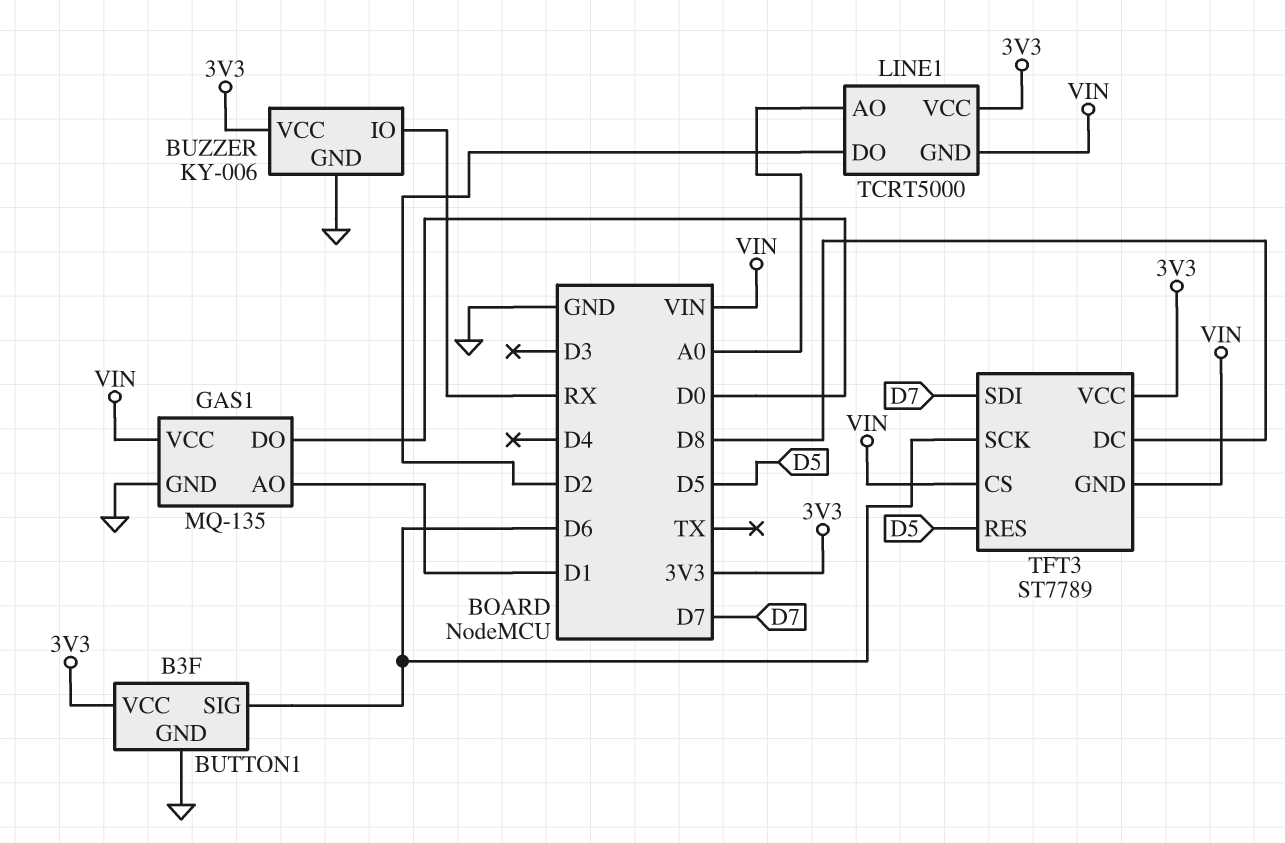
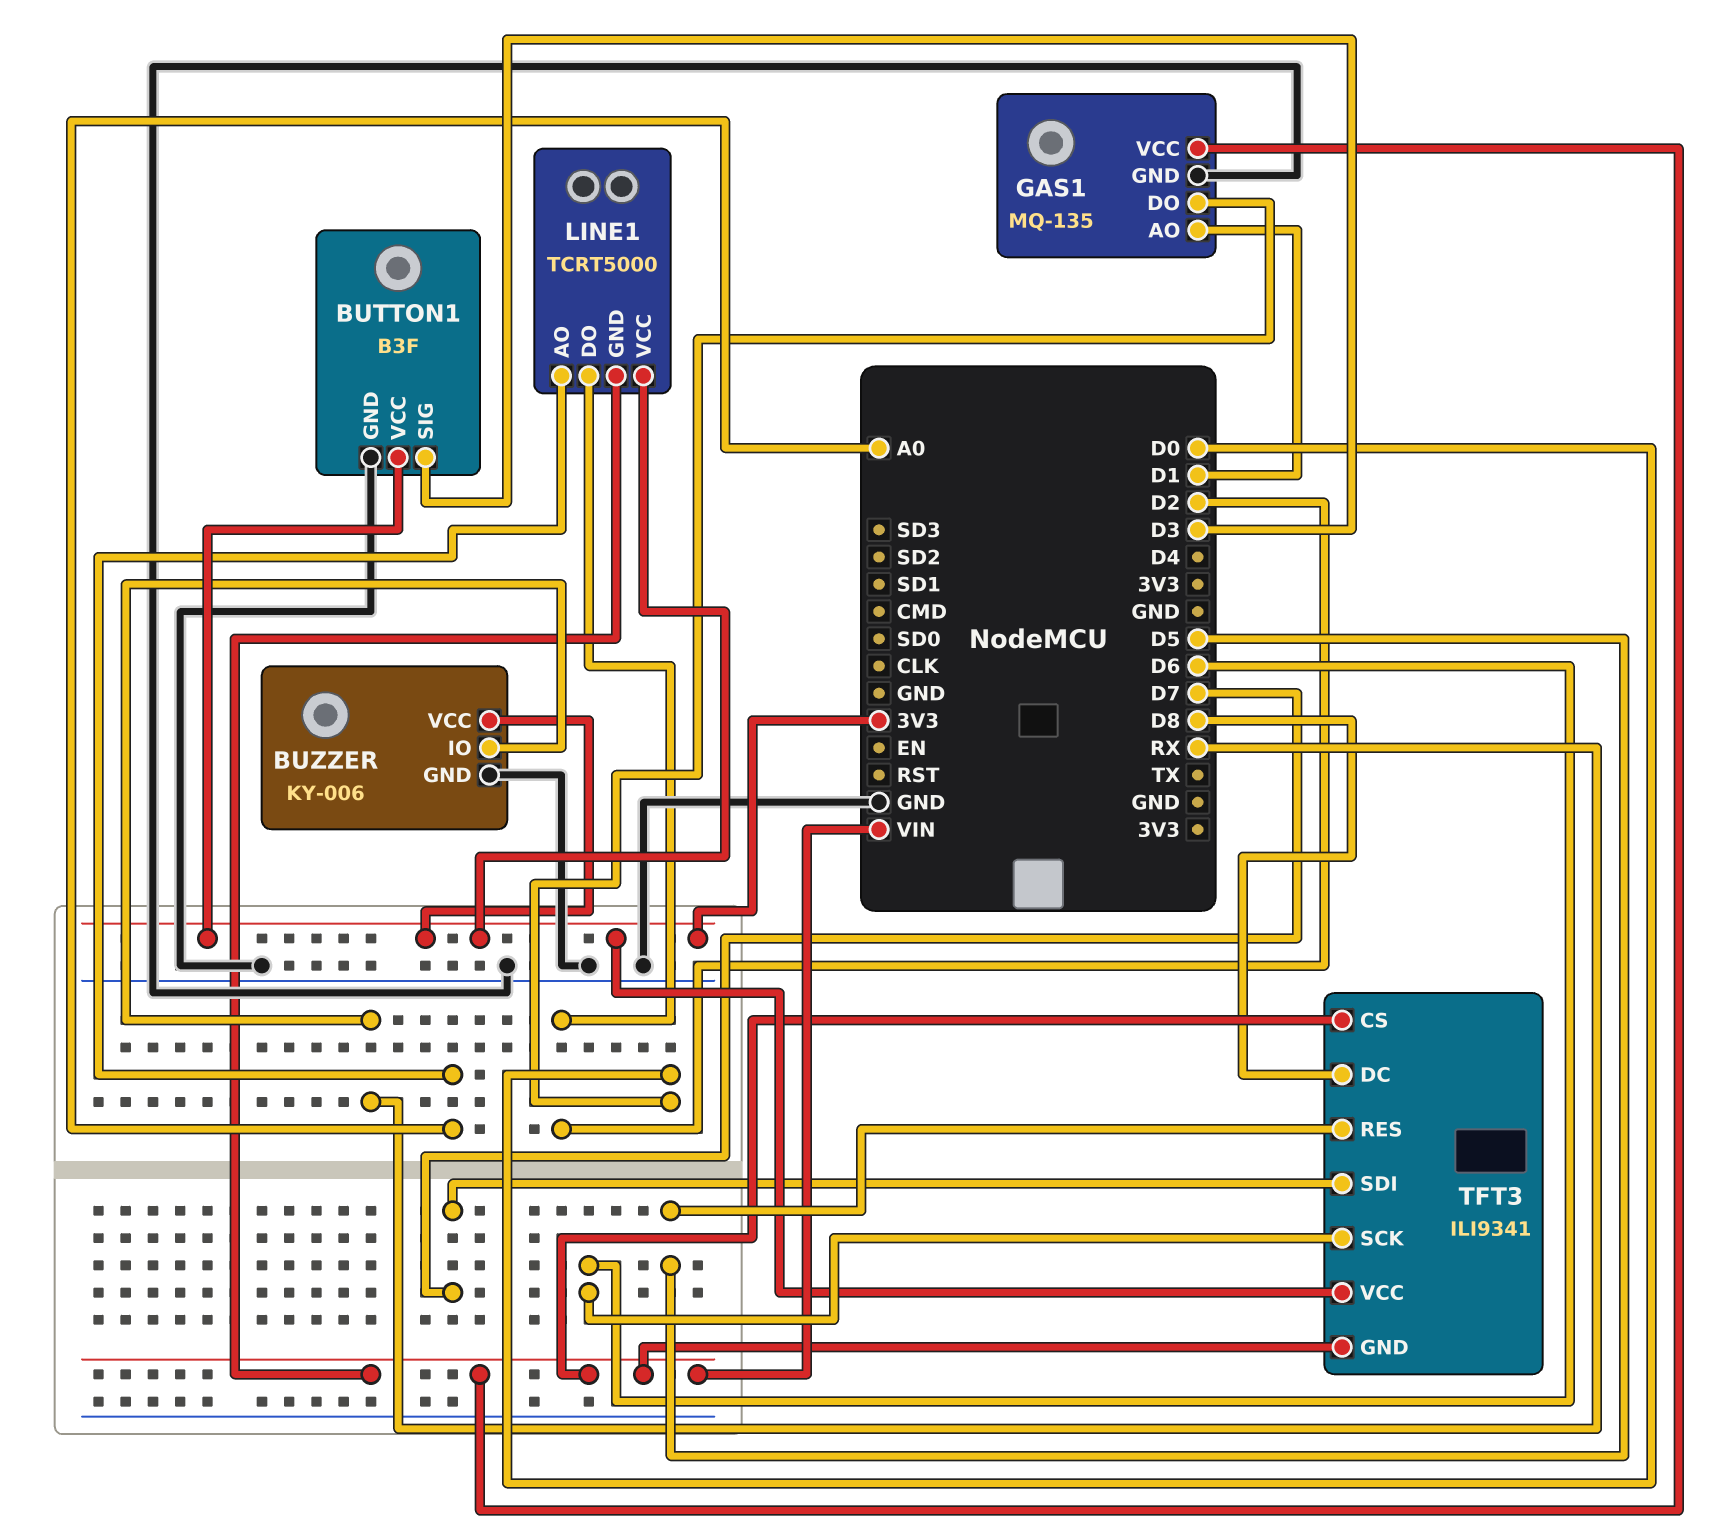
BUTTON1 pin SIG: D6 -> D3
TFT3: ST7789 -> ILI9341

